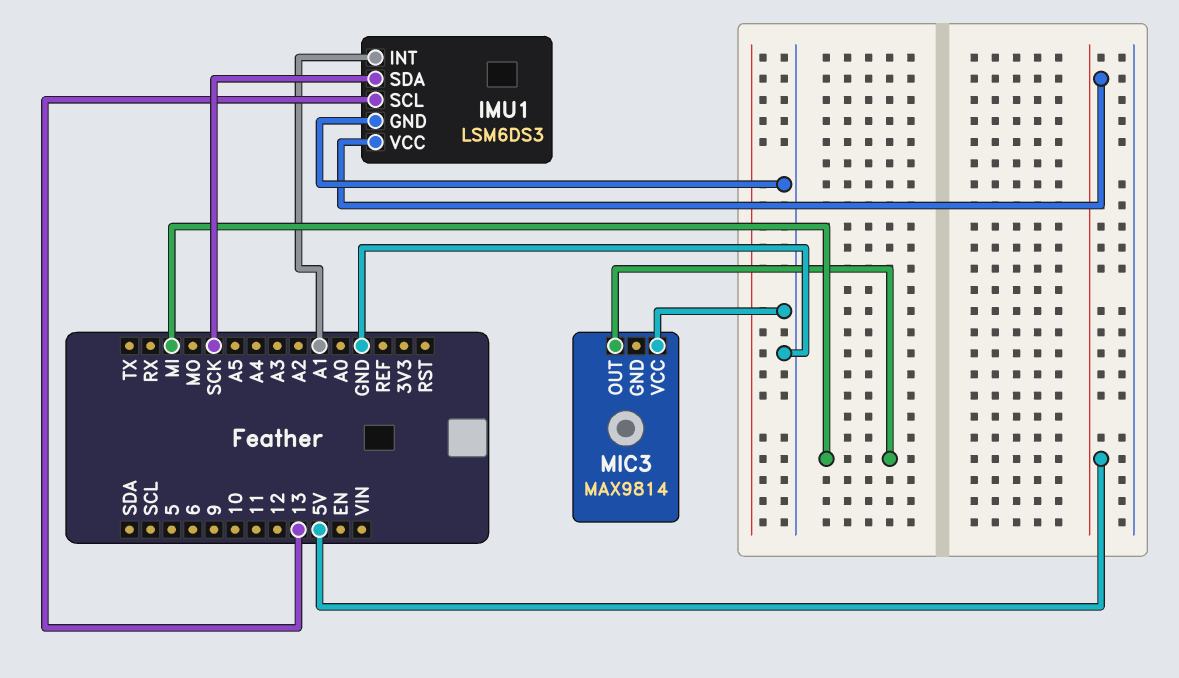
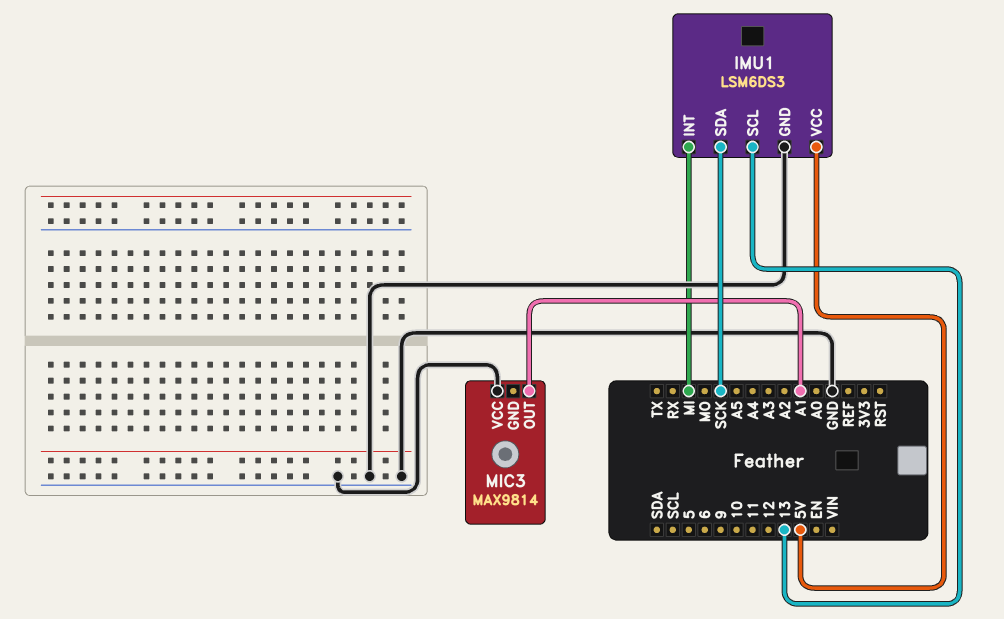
IMU1 pin INT: A1 -> MI
MIC3 pin OUT: MI -> A1

